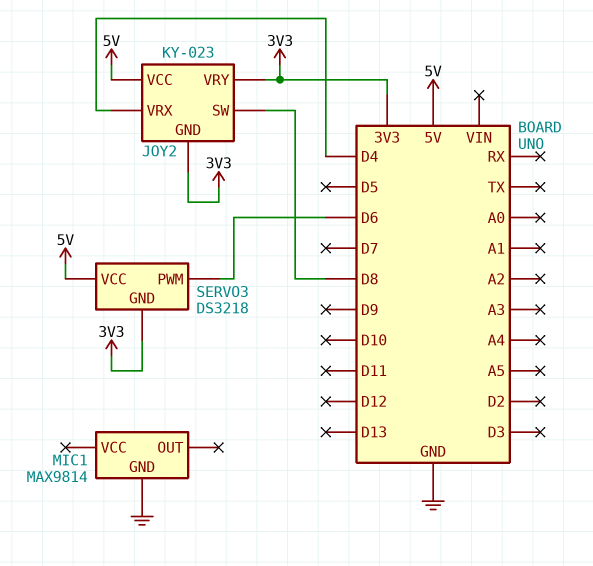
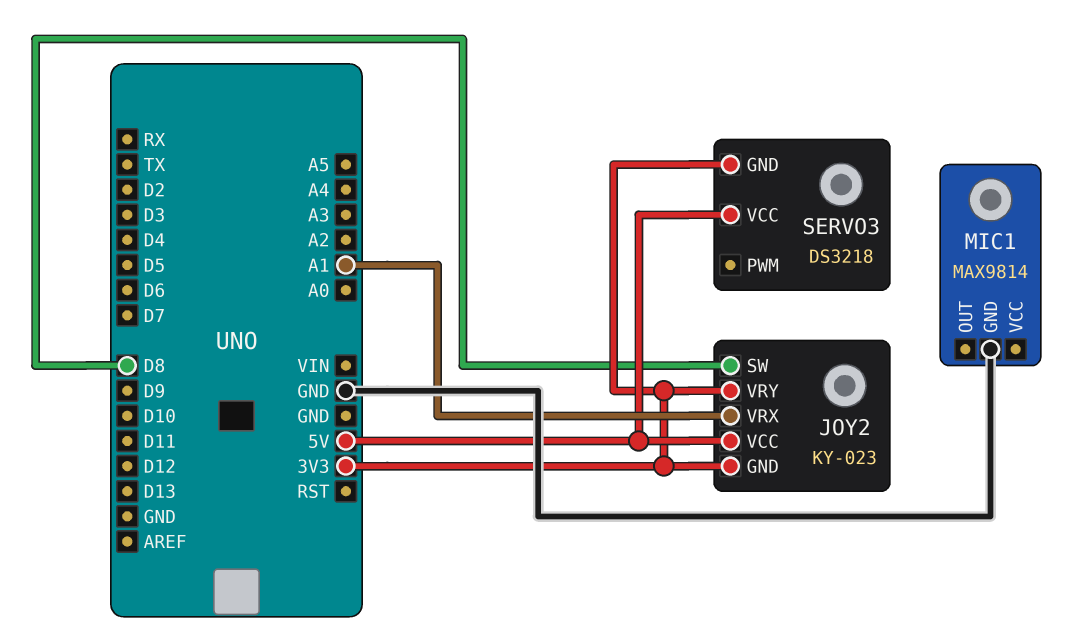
JOY2 pin VRX: D4 -> A1
SERVO3 pin PWM: D6 -> none

